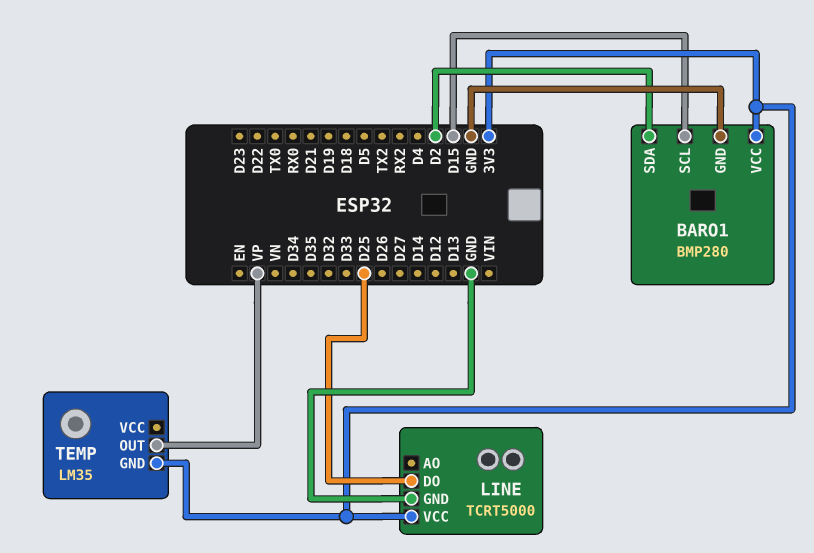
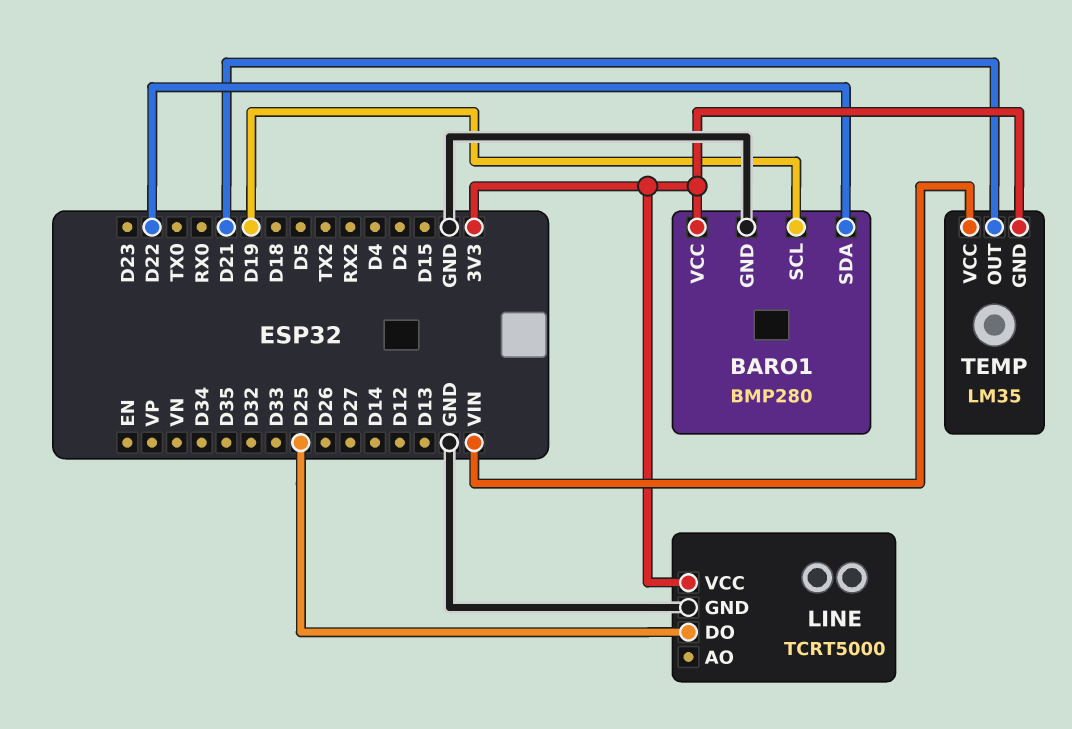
BARO1 pin SCL: D15 -> D19
BARO1 pin SDA: D2 -> D22
TEMP pin OUT: VP -> D21
TEMP pin VCC: none -> VIN

